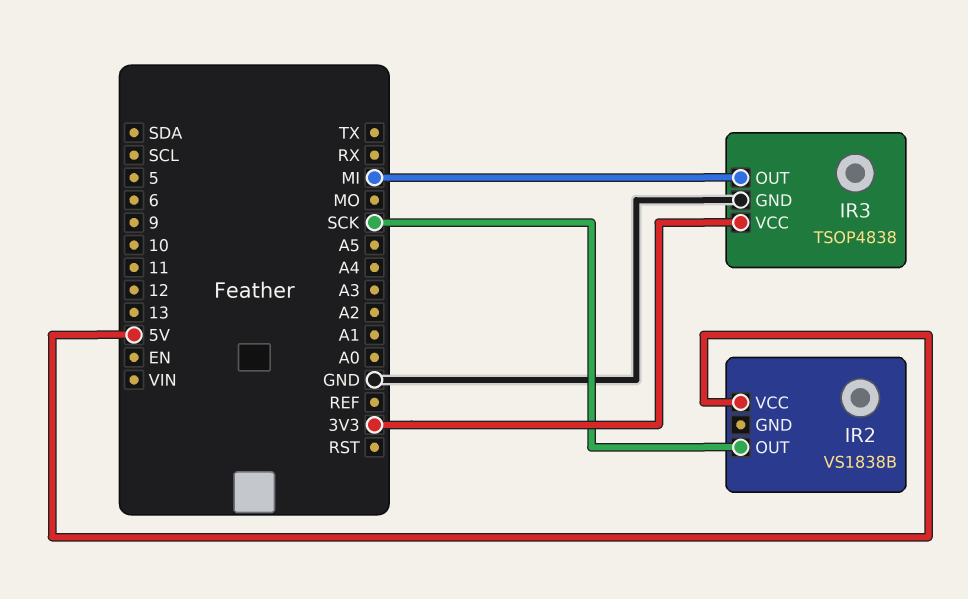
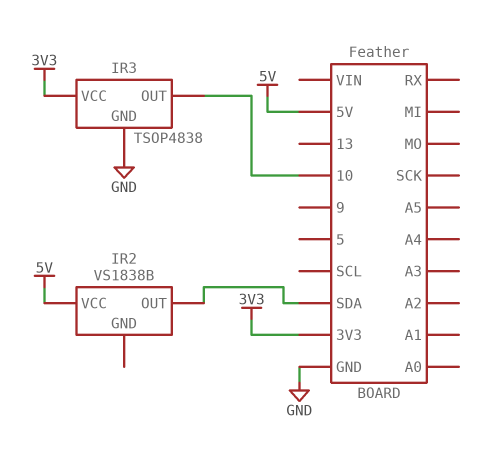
IR2 pin OUT: SCK -> SDA
IR3 pin OUT: MI -> 10

